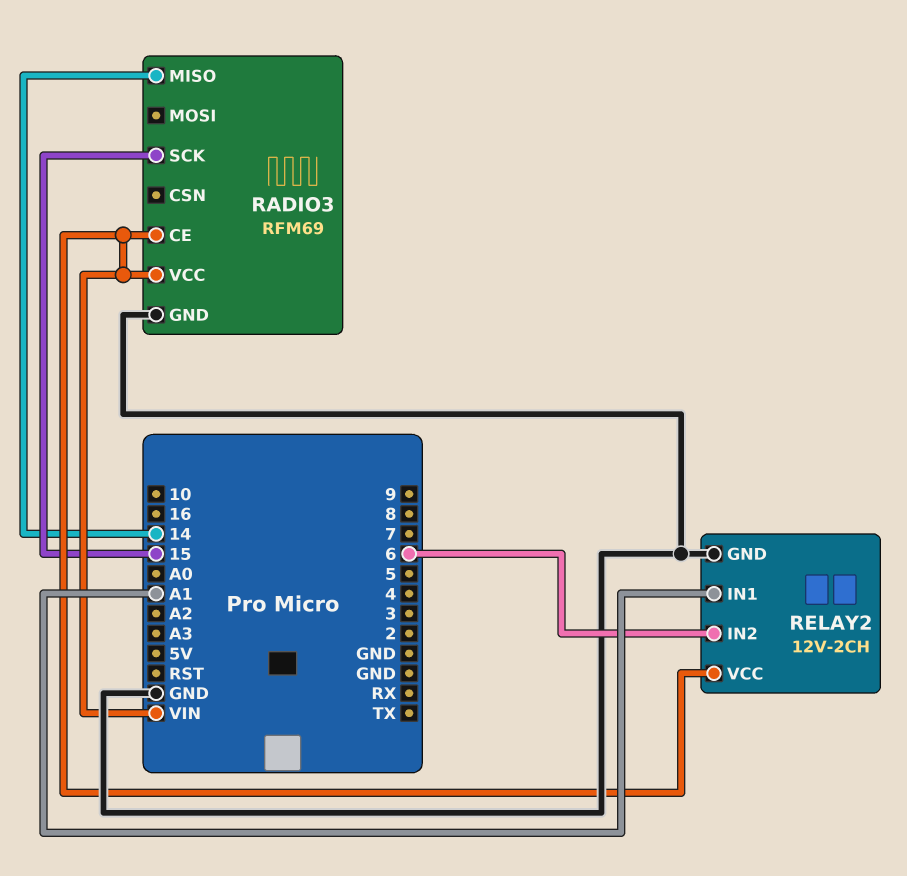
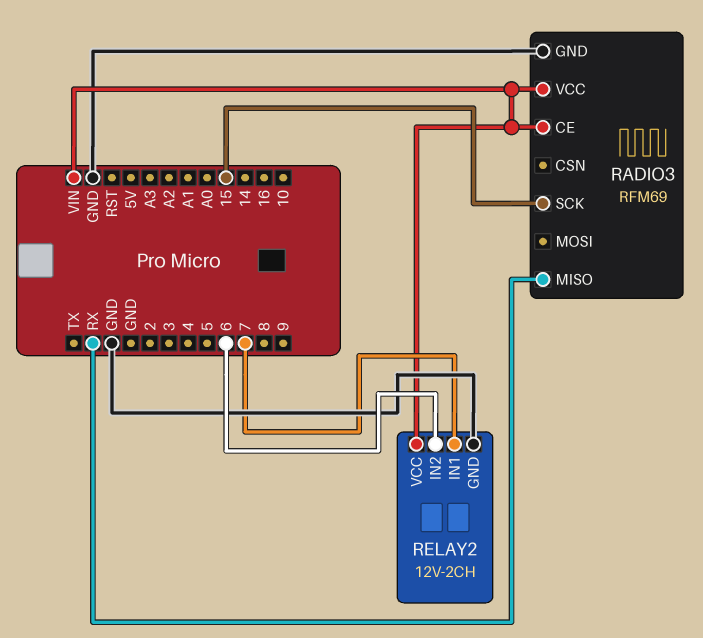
RADIO3 pin MISO: 14 -> RX
RELAY2 pin IN1: A1 -> 7

